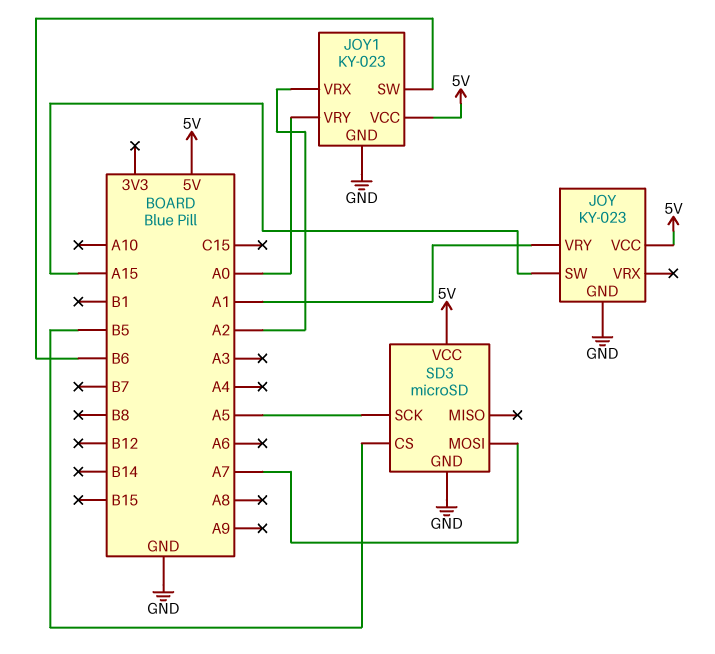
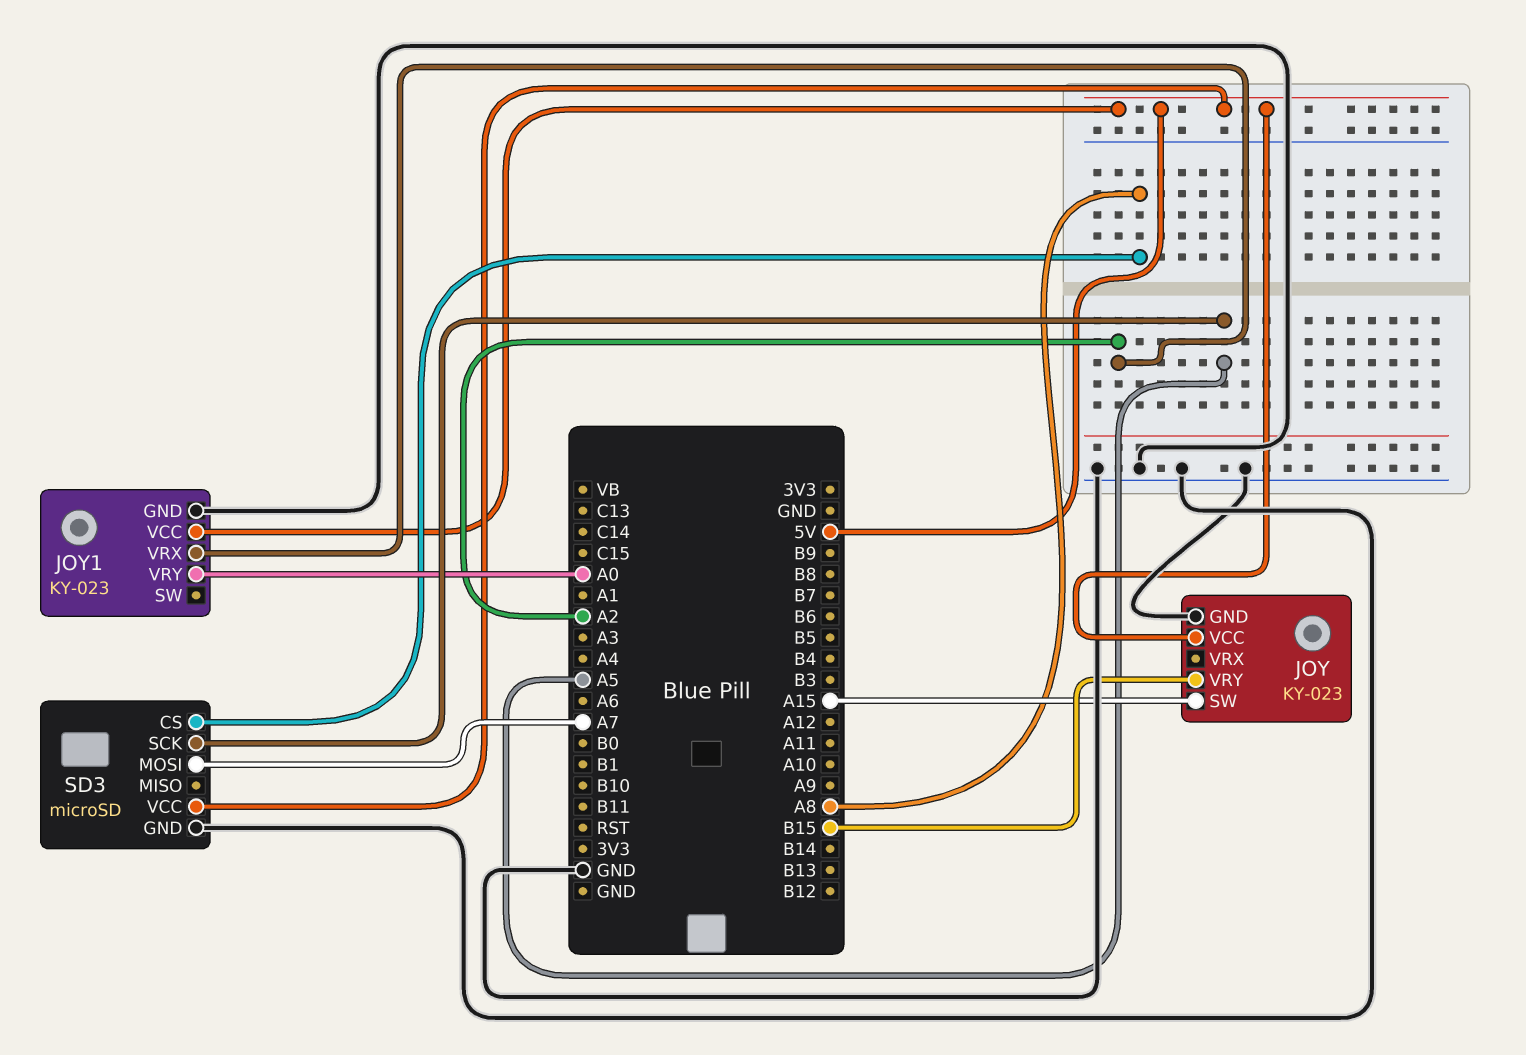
JOY pin VRY: A1 -> B15
JOY1 pin SW: B6 -> none
SD3 pin CS: B5 -> A8

